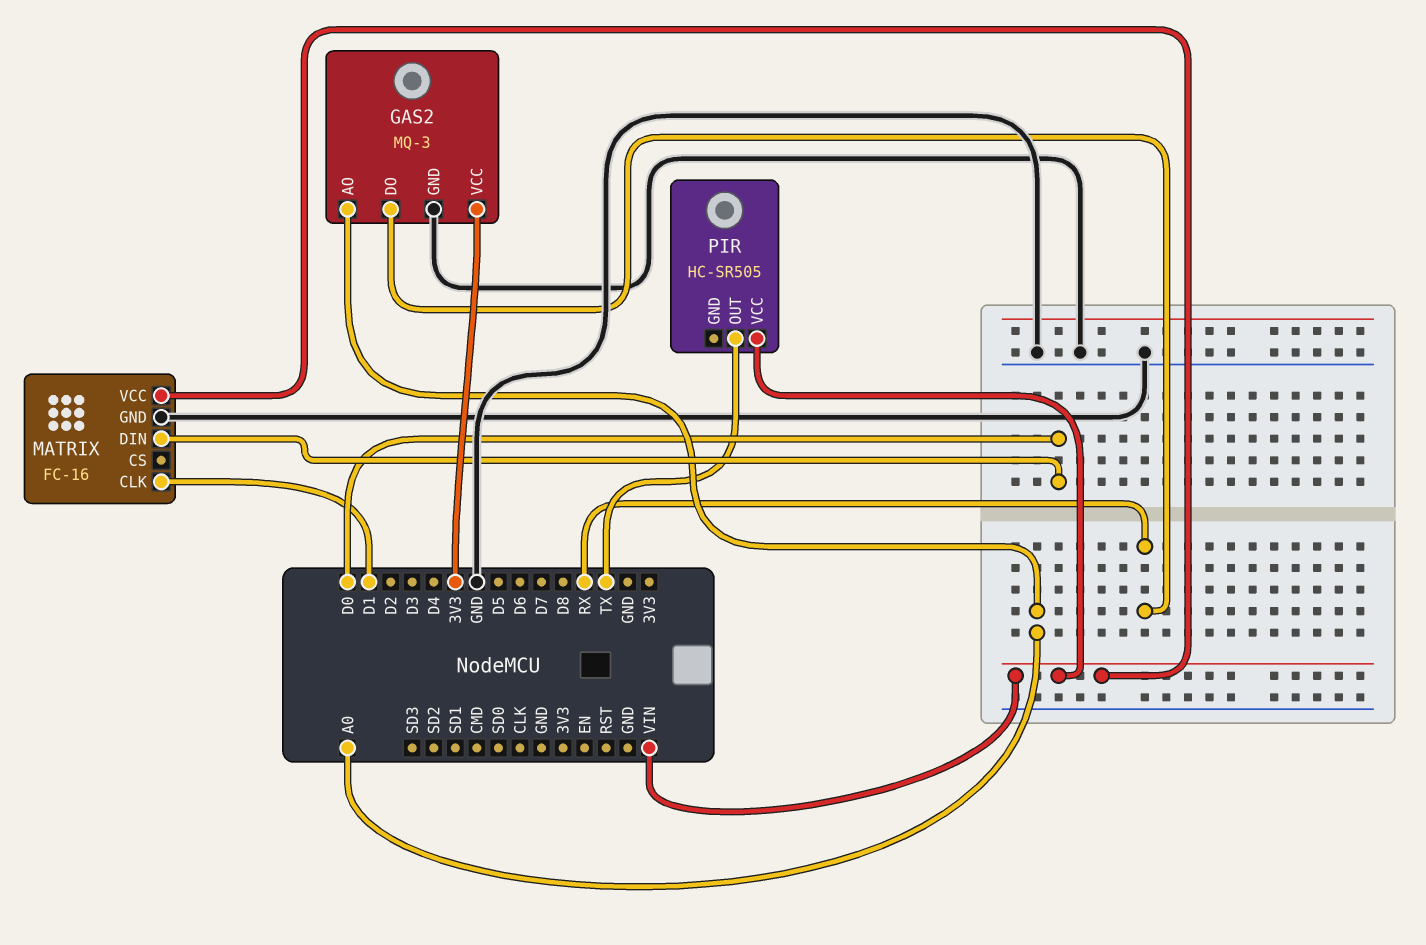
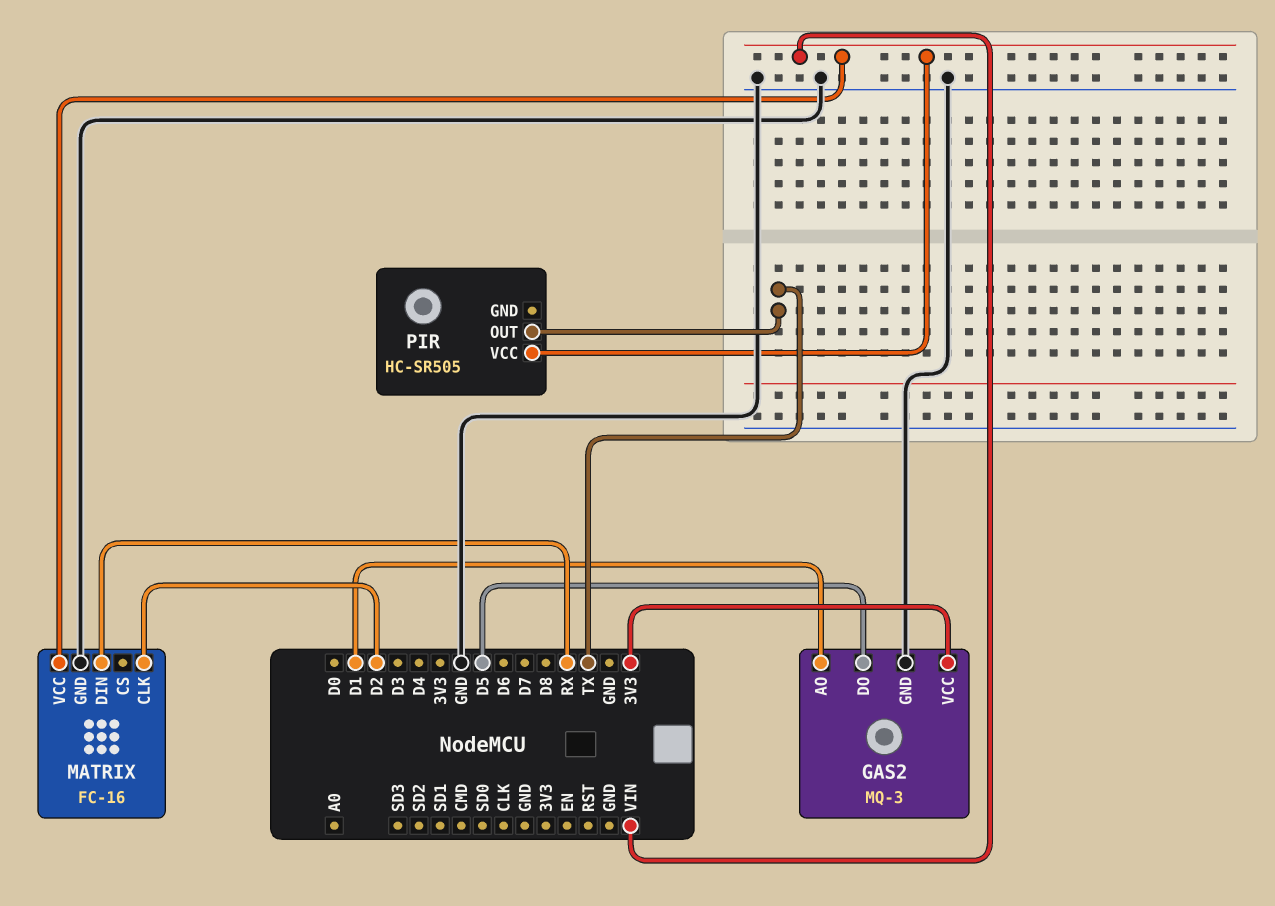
GAS2 pin AO: A0 -> D1
GAS2 pin DO: RX -> D5
MATRIX pin CLK: D1 -> D2
MATRIX pin DIN: D0 -> RX

